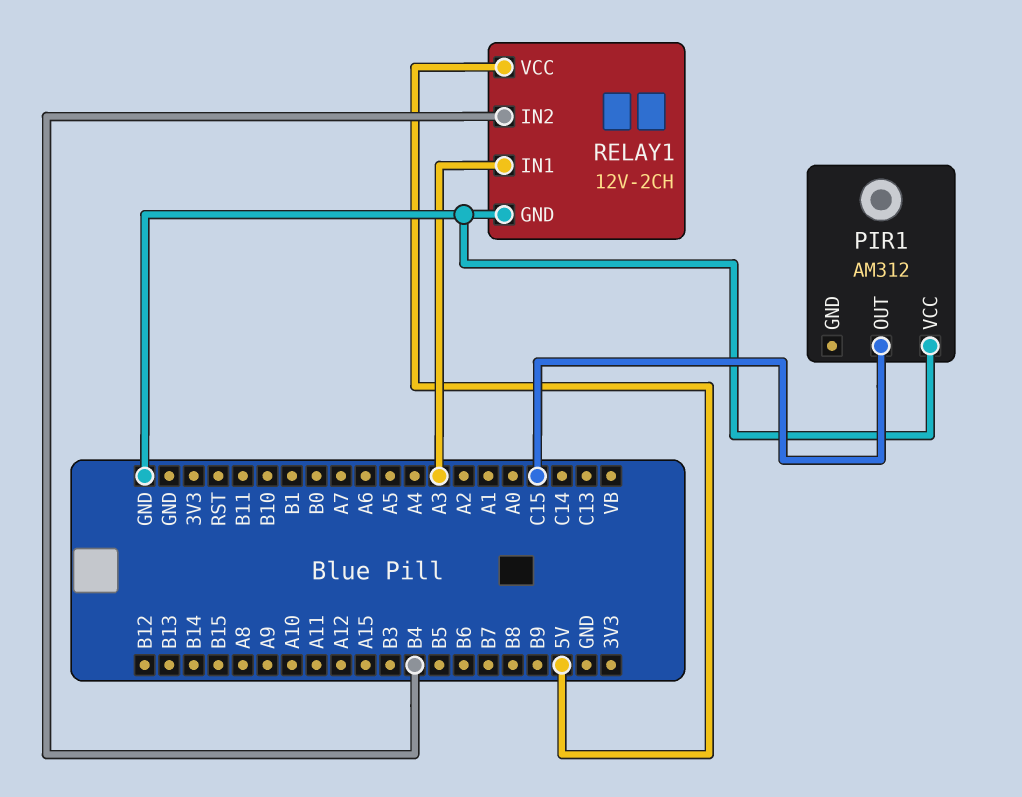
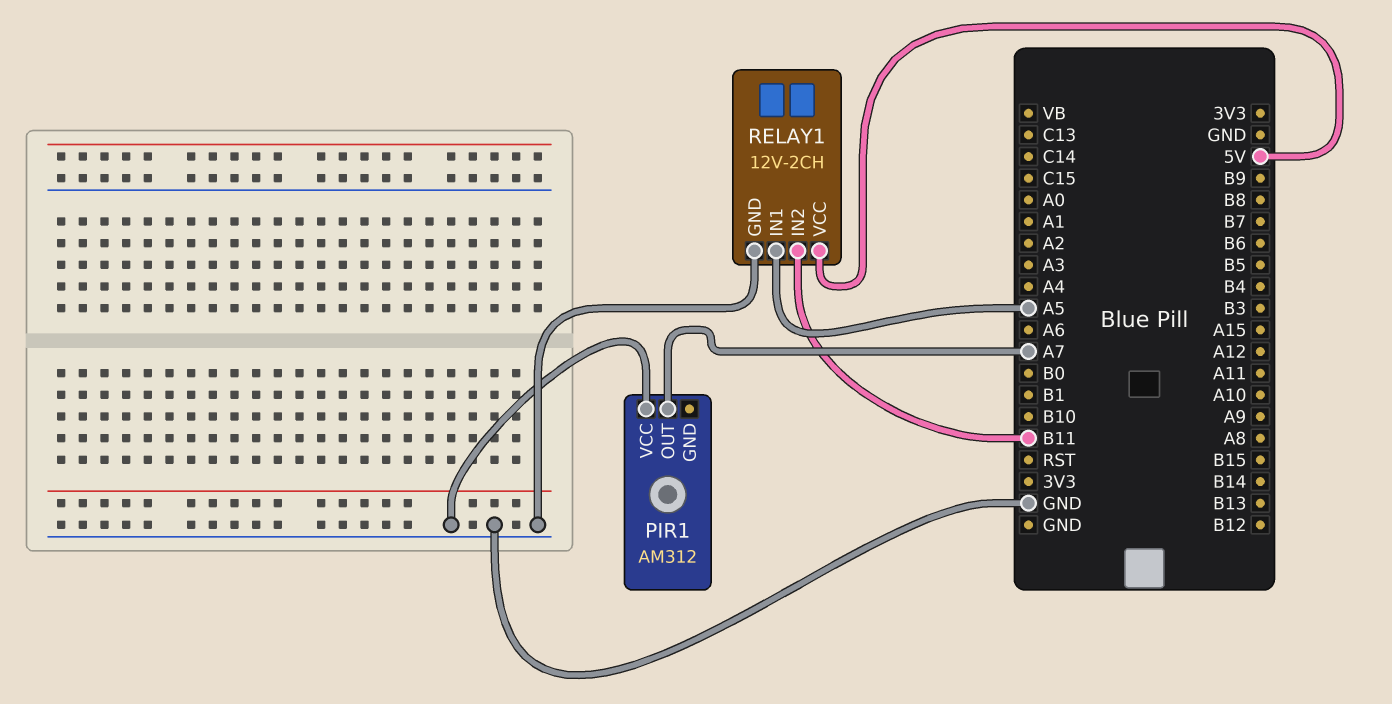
PIR1 pin OUT: C15 -> A7
RELAY1 pin IN1: A3 -> A5
RELAY1 pin IN2: B4 -> B11

